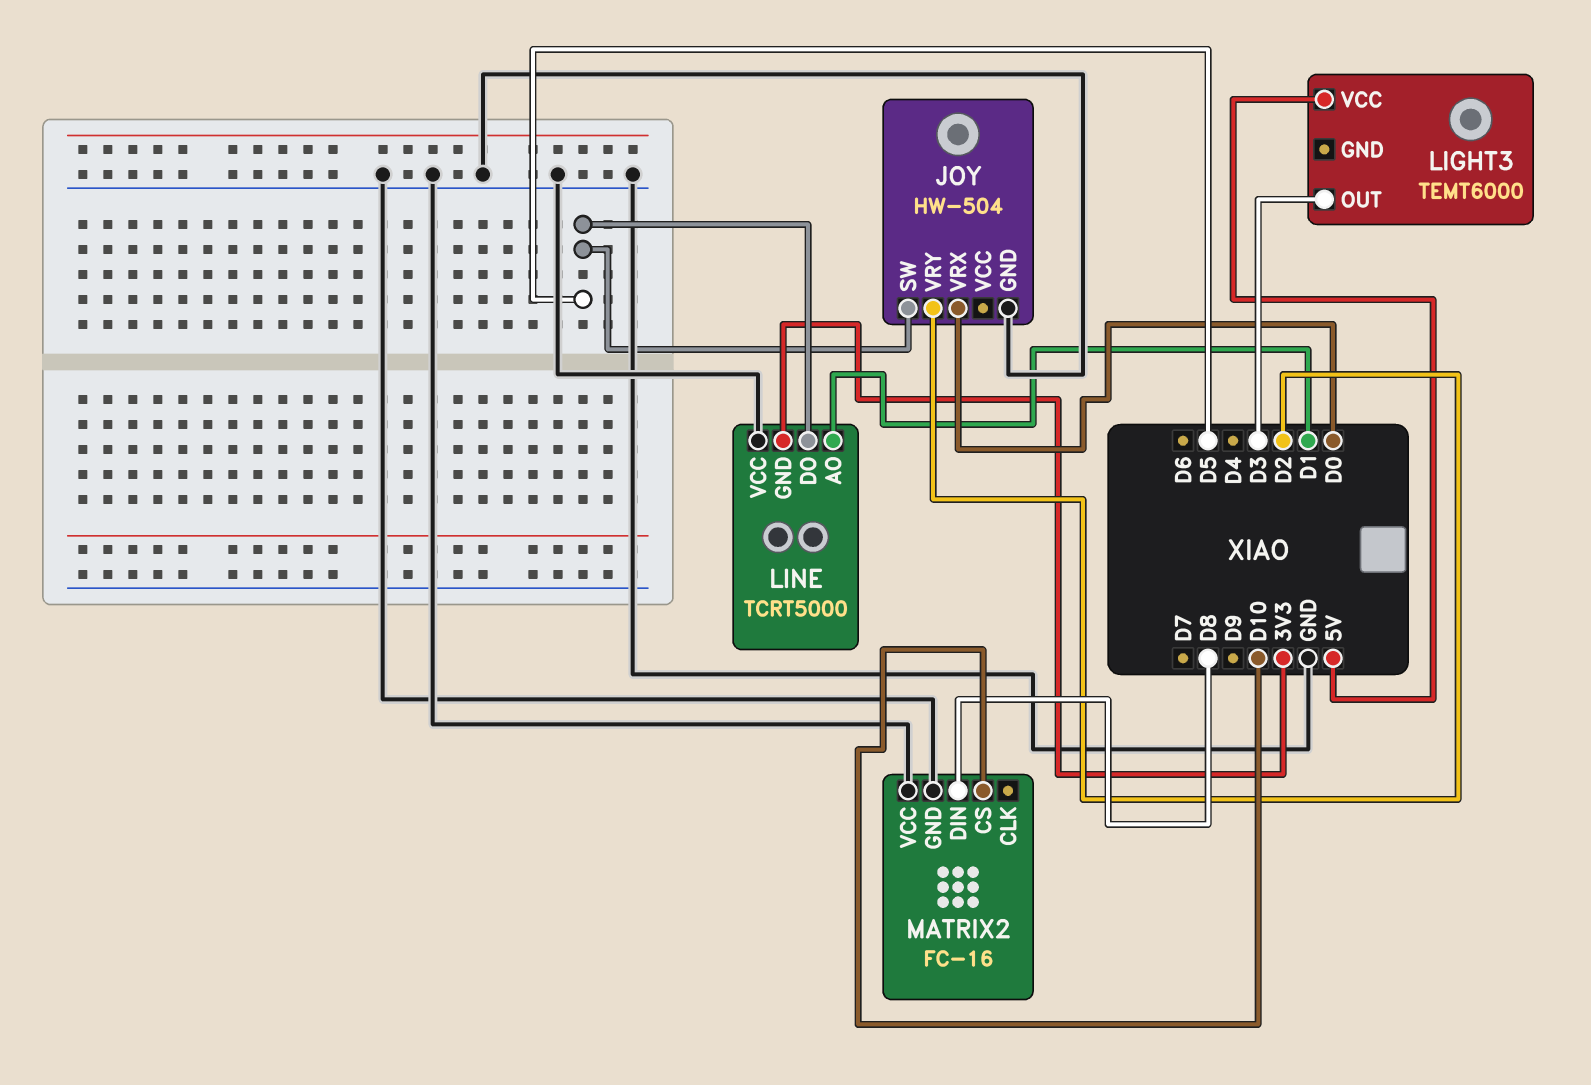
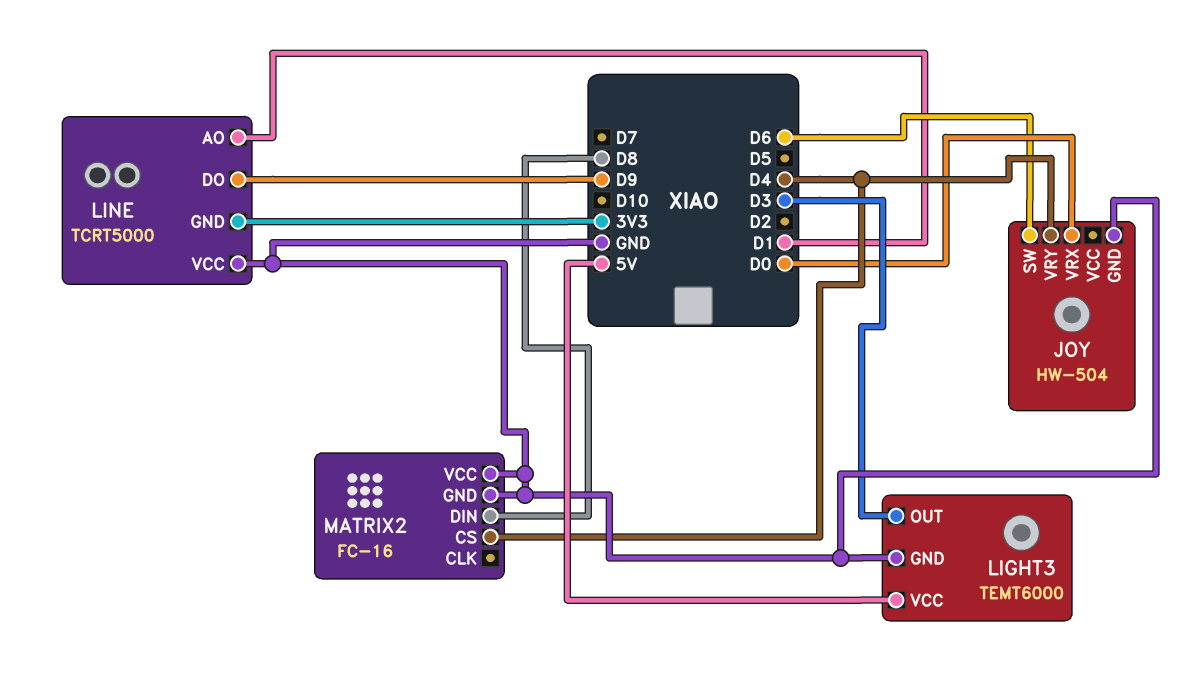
JOY pin SW: D5 -> D6
JOY pin VRY: D2 -> D4
LIGHT3 pin GND: none -> GND
LINE pin DO: D5 -> D9
MATRIX2 pin CS: D10 -> D4

